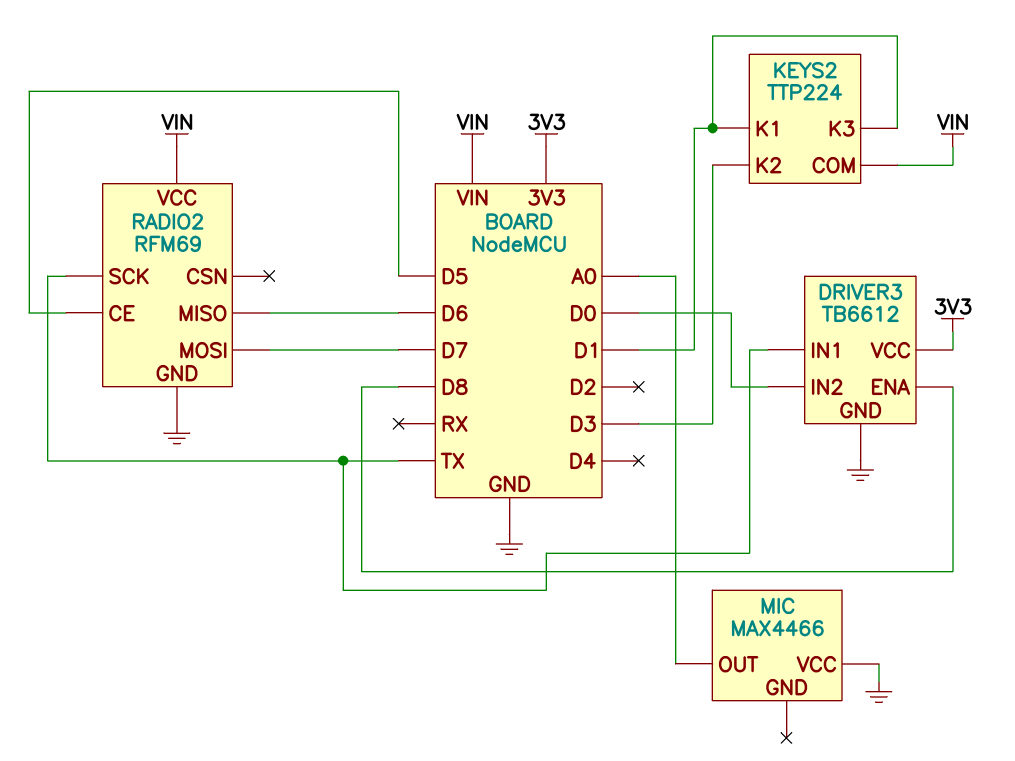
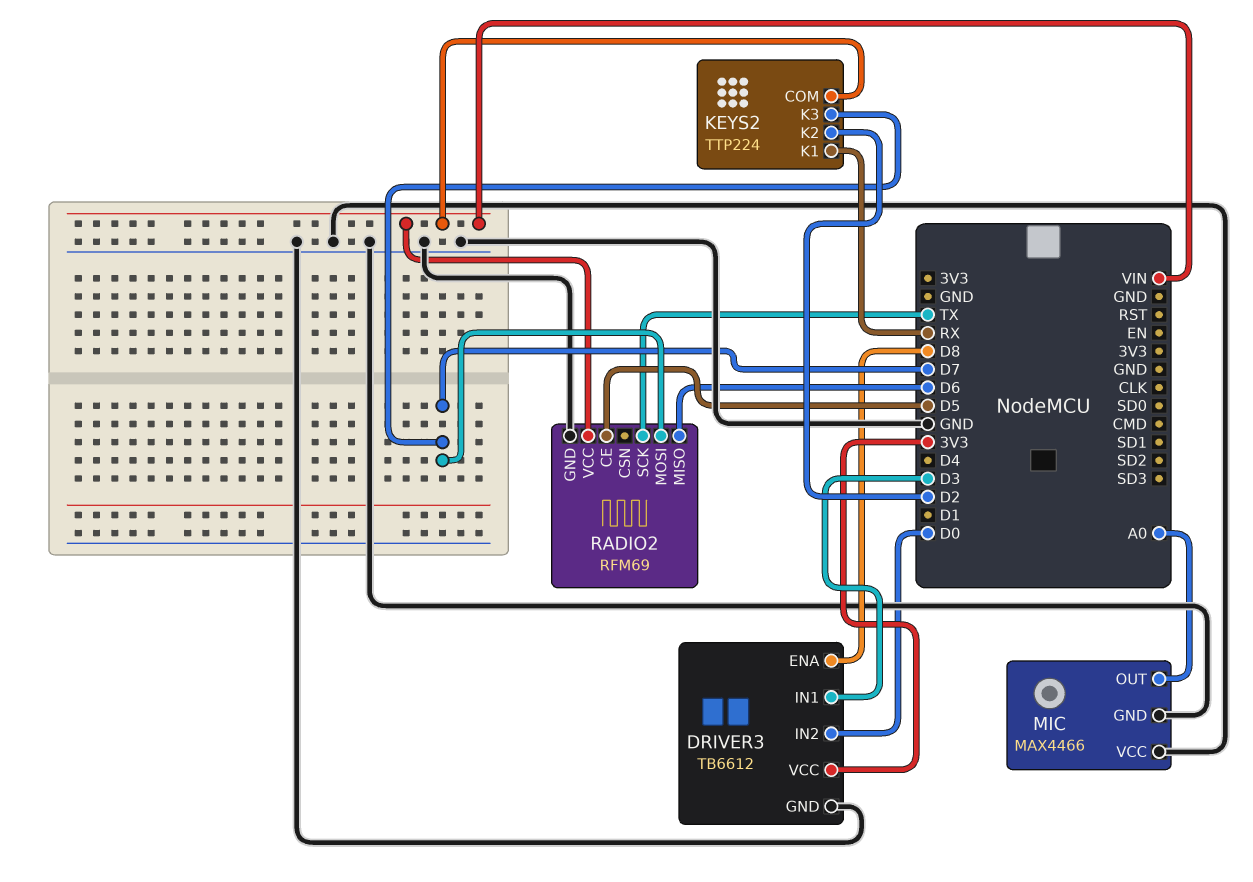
DRIVER3 pin IN1: TX -> D3
KEYS2 pin K1: D1 -> RX
KEYS2 pin K2: D3 -> D2
KEYS2 pin K3: D1 -> D7
MIC pin GND: none -> GND

